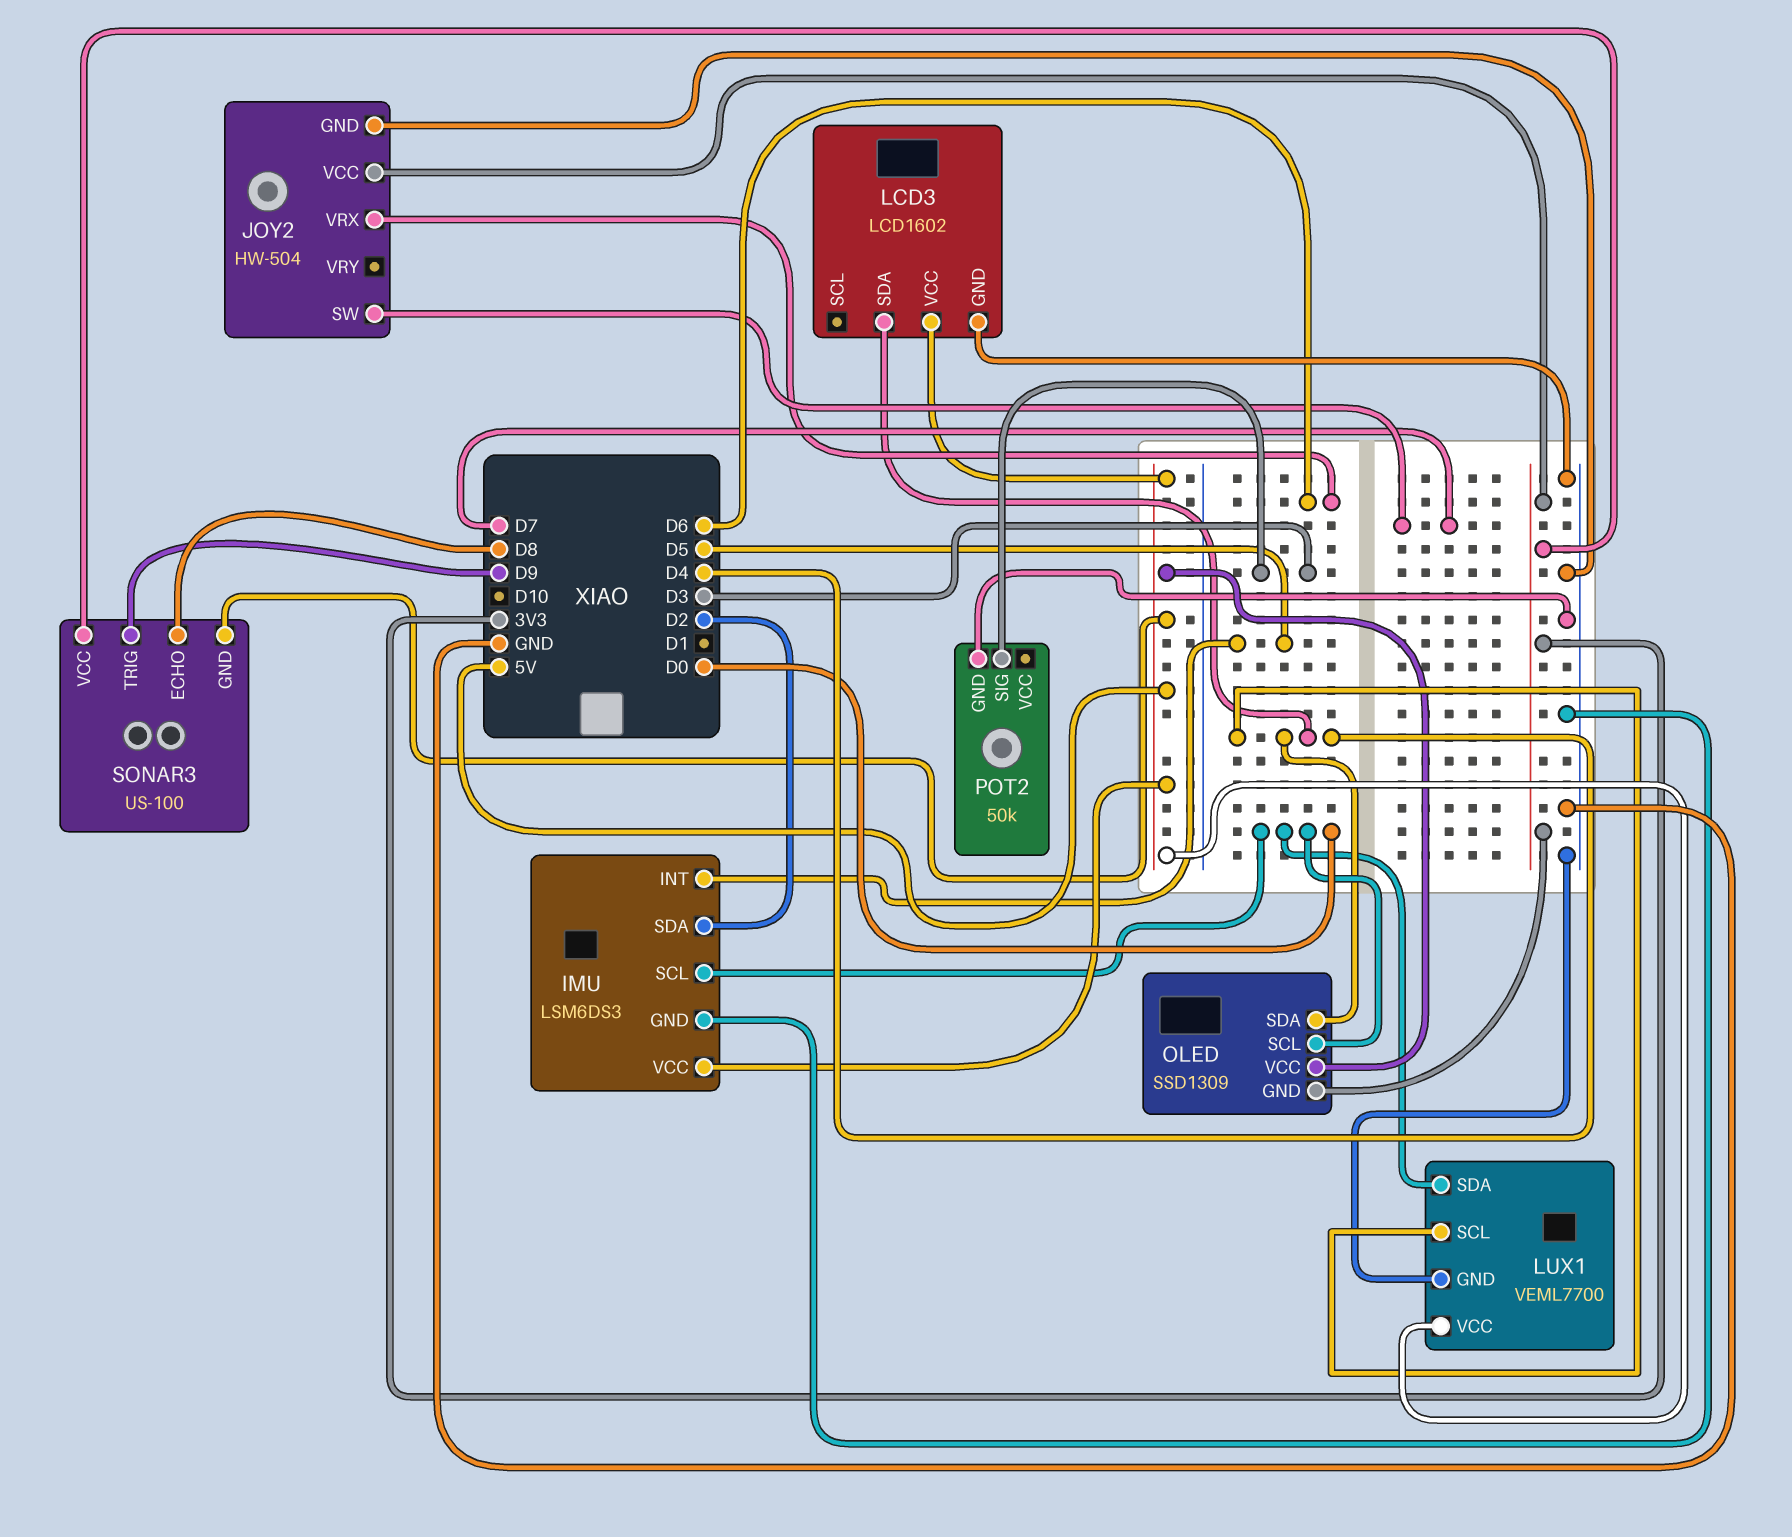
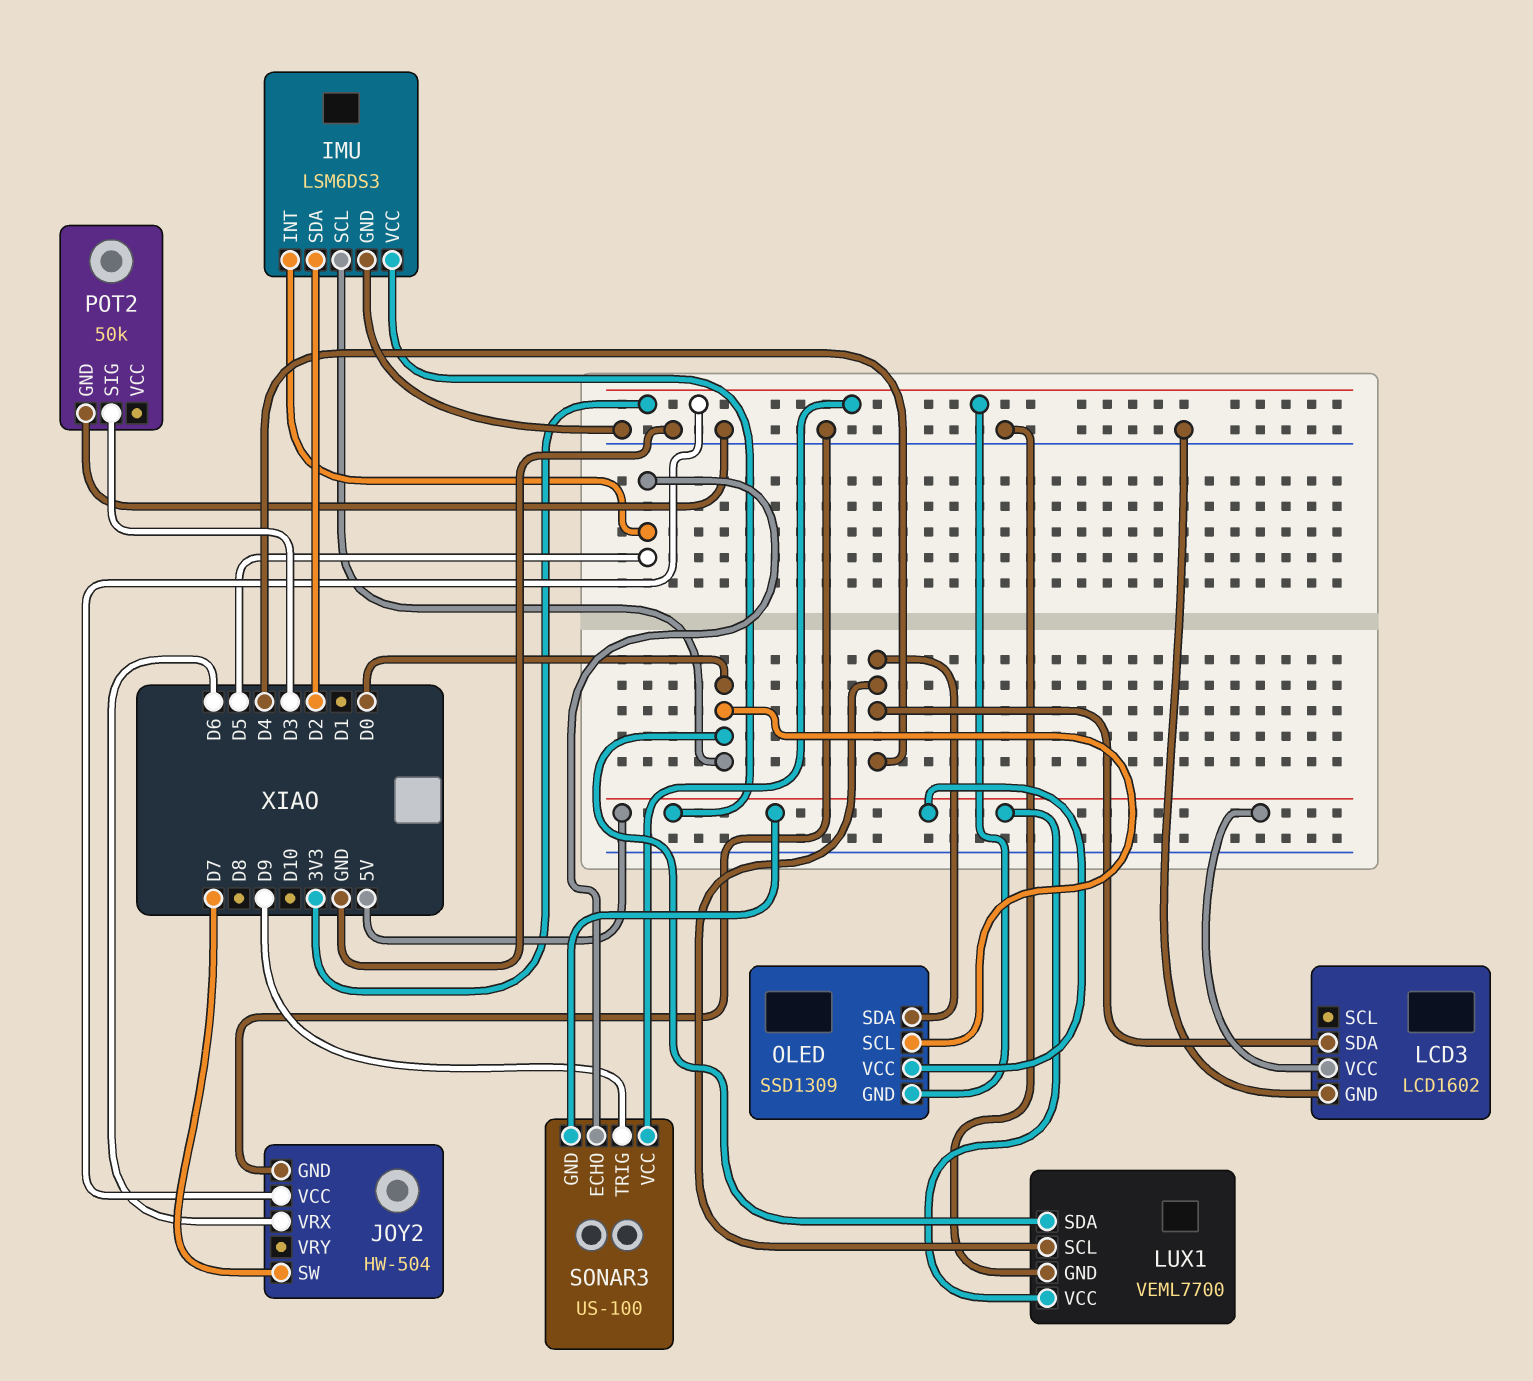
SONAR3 pin ECHO: D8 -> D5

